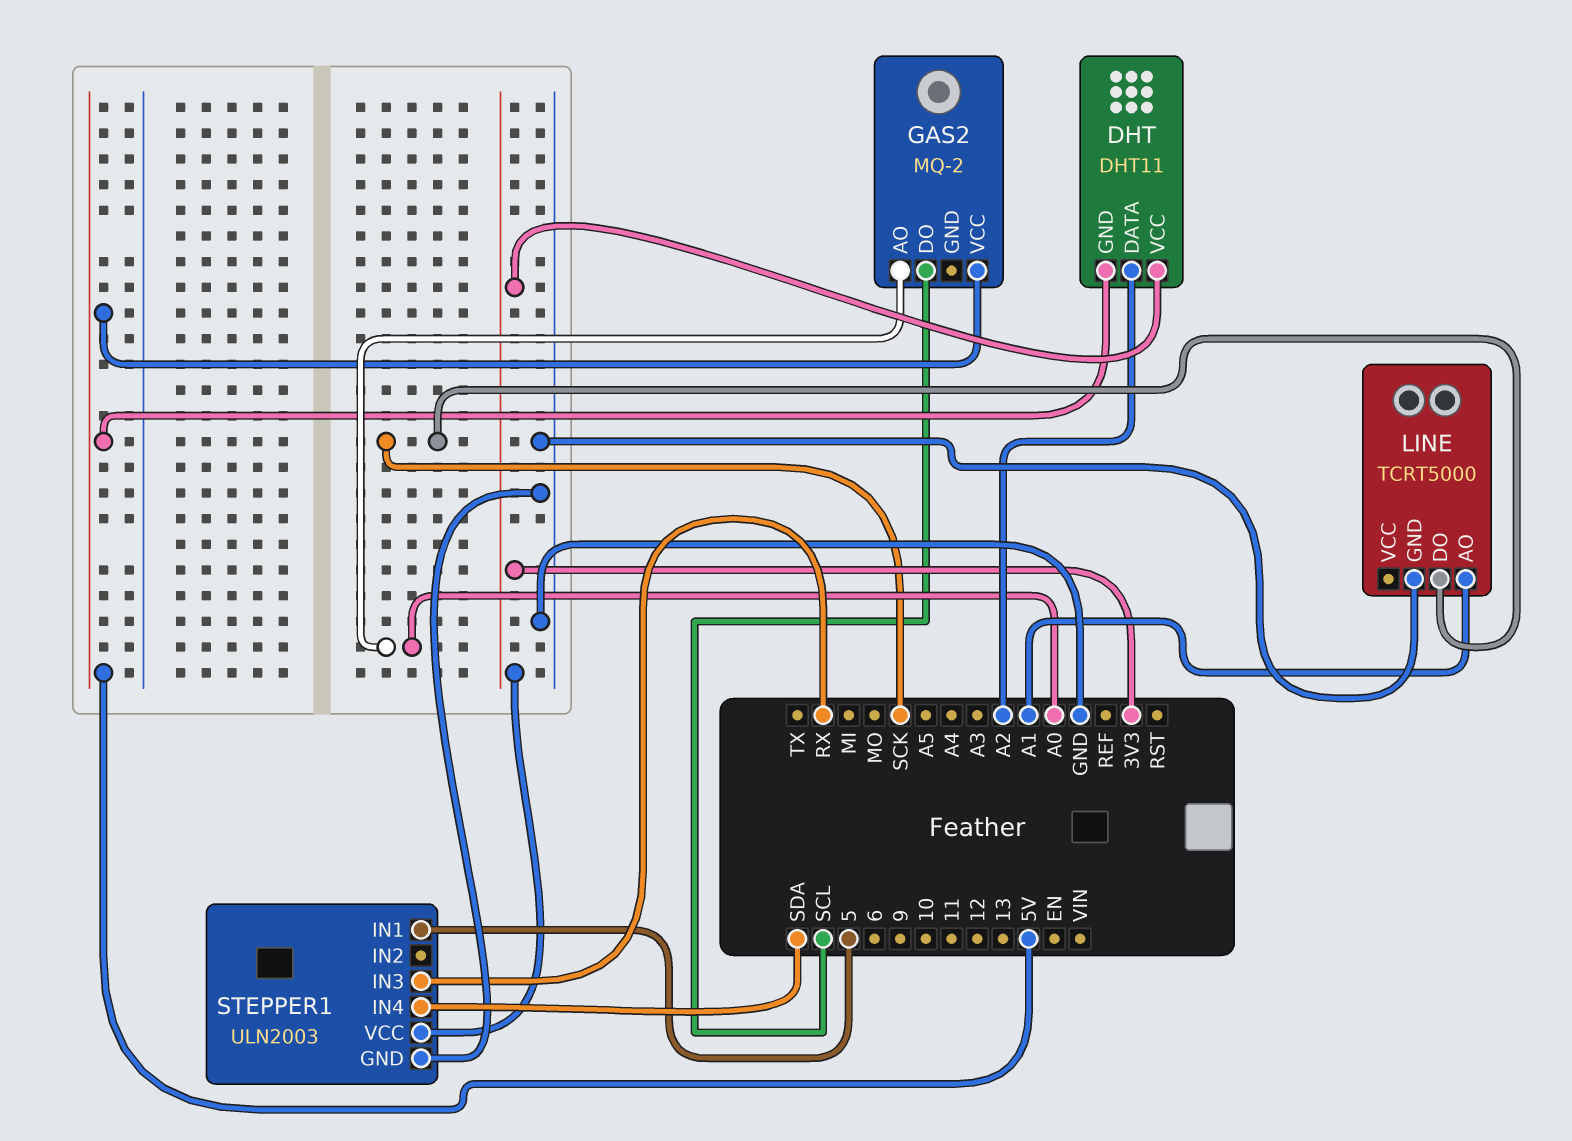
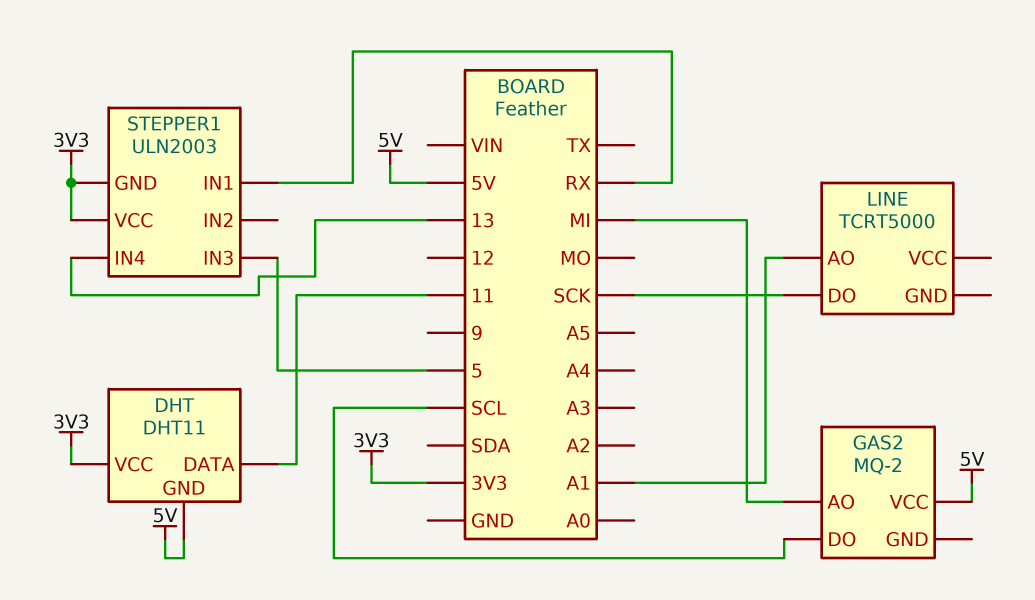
DHT pin DATA: A2 -> 11
GAS2 pin AO: A0 -> MI
LINE pin GND: GND -> none
STEPPER1 pin GND: GND -> 3V3
STEPPER1 pin IN1: 5 -> RX
STEPPER1 pin IN3: RX -> 5
STEPPER1 pin IN4: SDA -> 13

